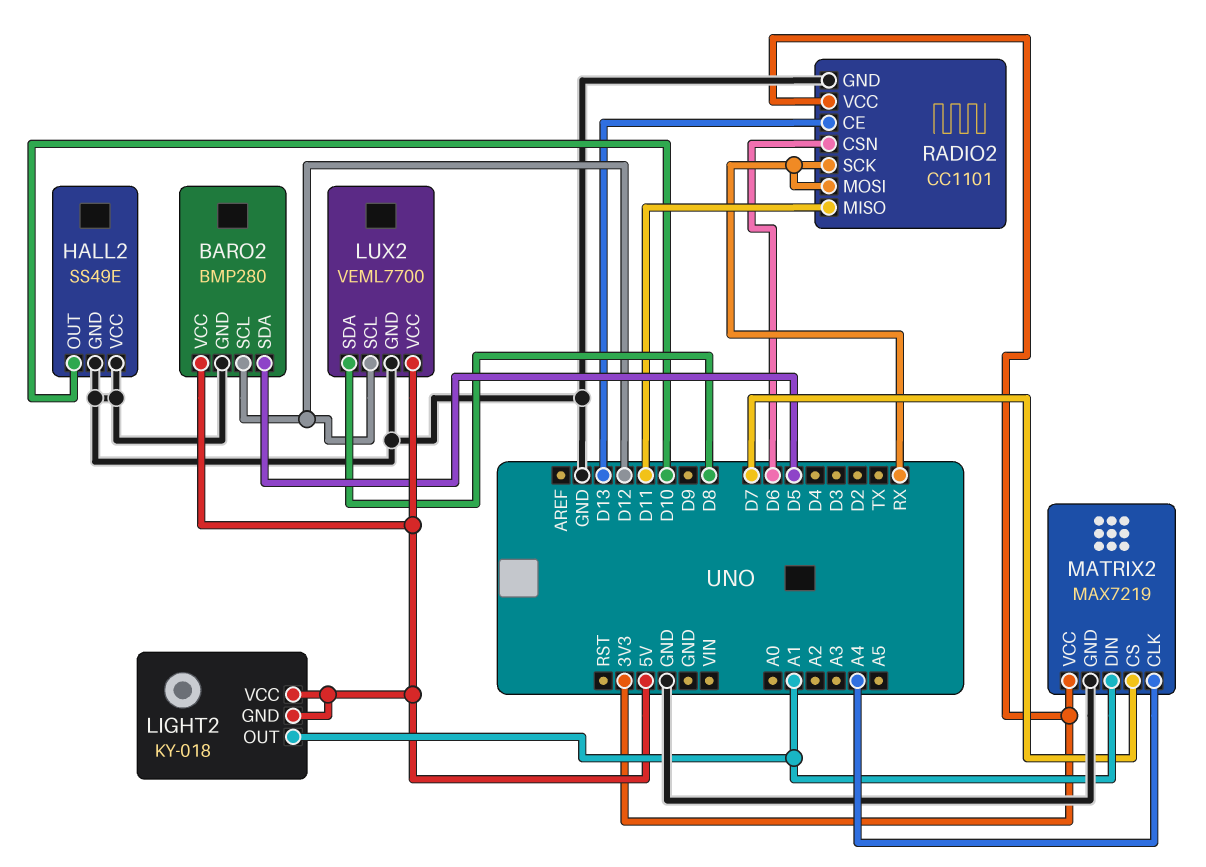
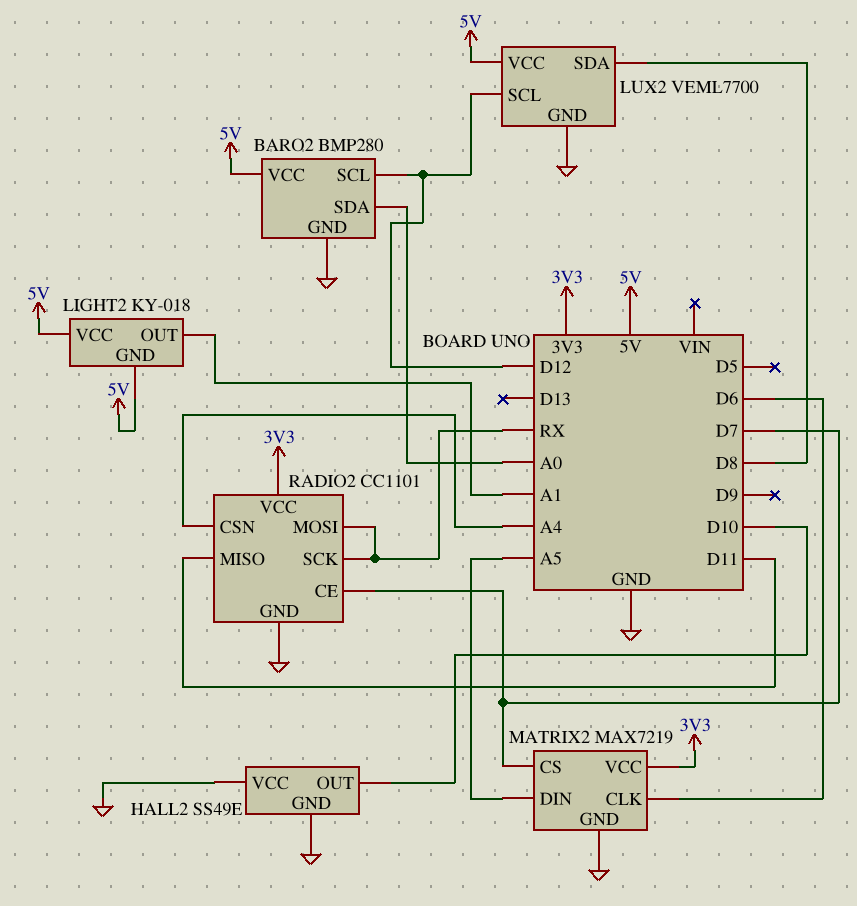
BARO2 pin SDA: D5 -> A0
MATRIX2 pin CLK: A4 -> D6
MATRIX2 pin DIN: A1 -> A5
RADIO2 pin CE: D13 -> D7
RADIO2 pin CSN: D6 -> A4

